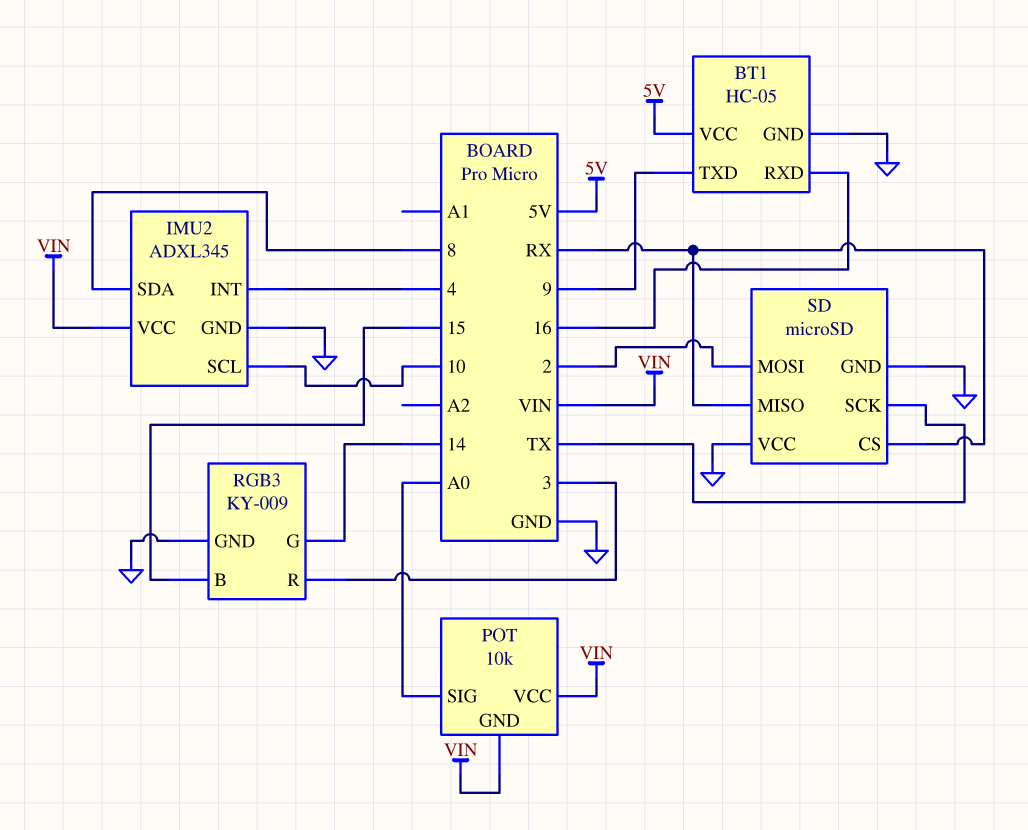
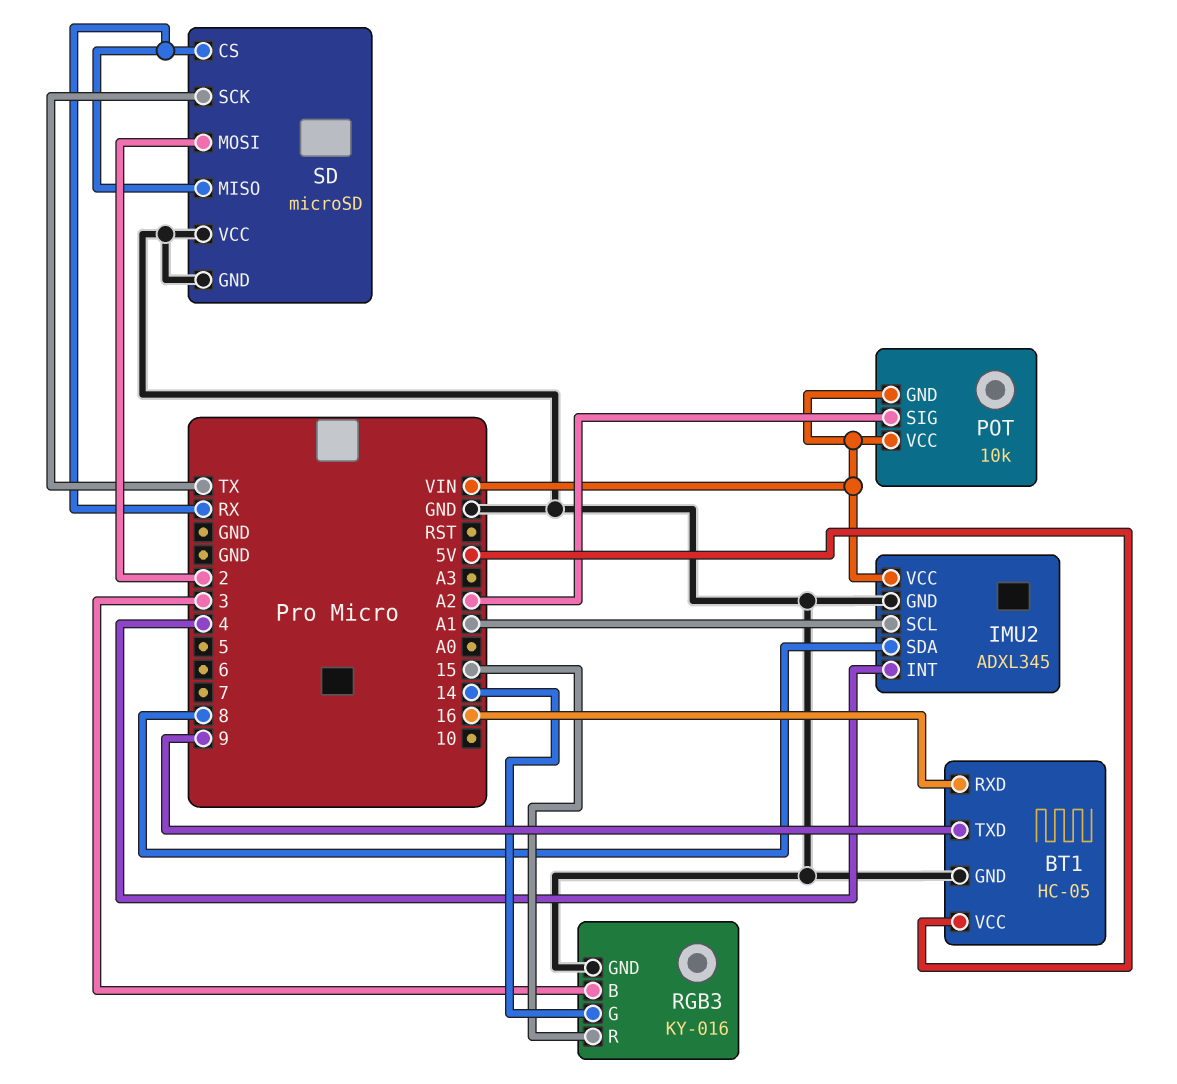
IMU2 pin SCL: 10 -> A1
POT pin SIG: A0 -> A2
RGB3: KY-009 -> KY-016
RGB3 pin B: 15 -> 3
RGB3 pin R: 3 -> 15

